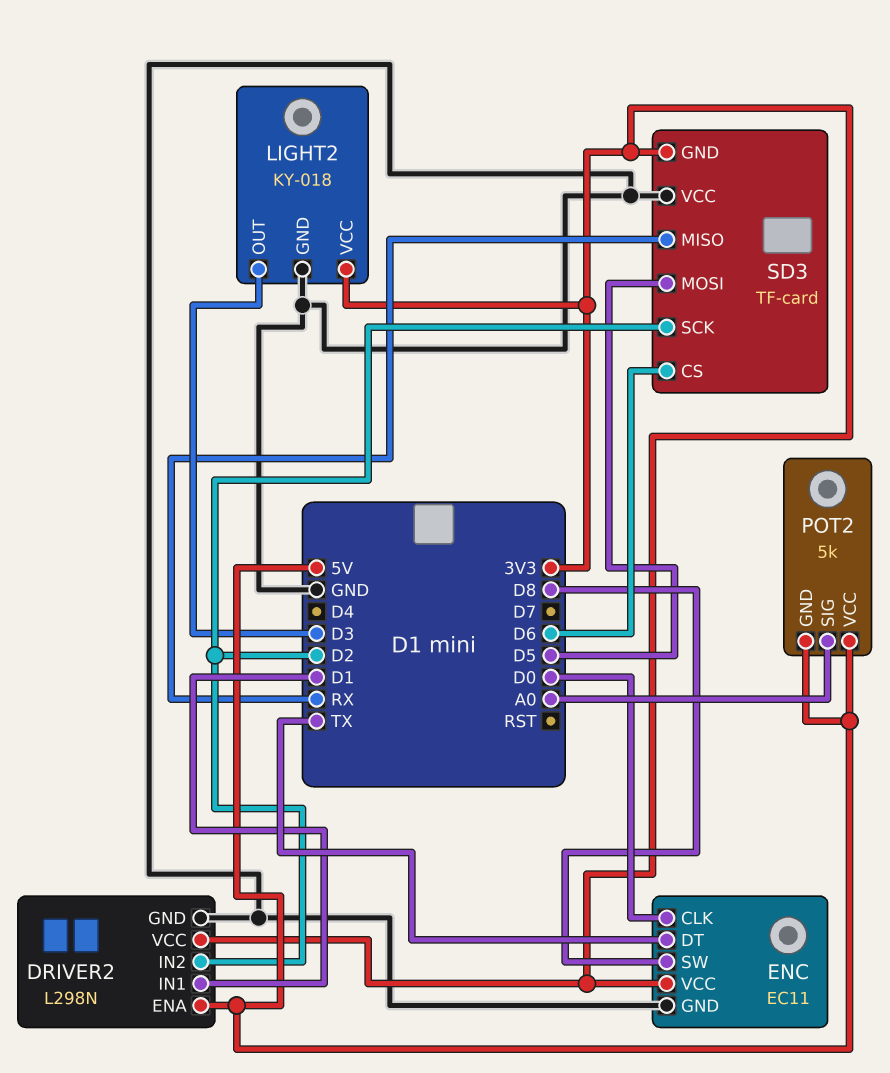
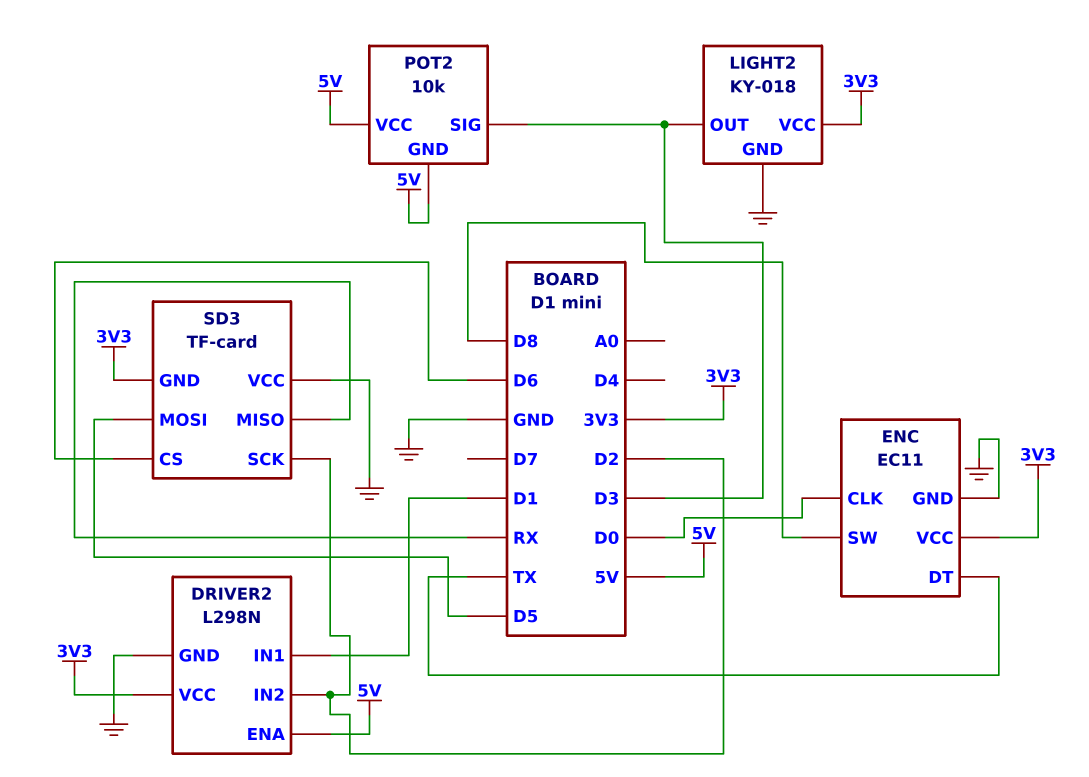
POT2: 5k -> 10k
POT2 pin SIG: A0 -> D3

